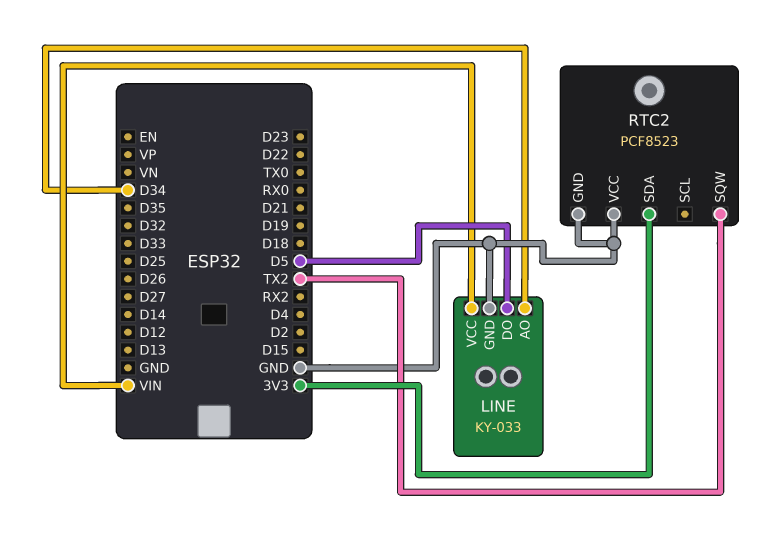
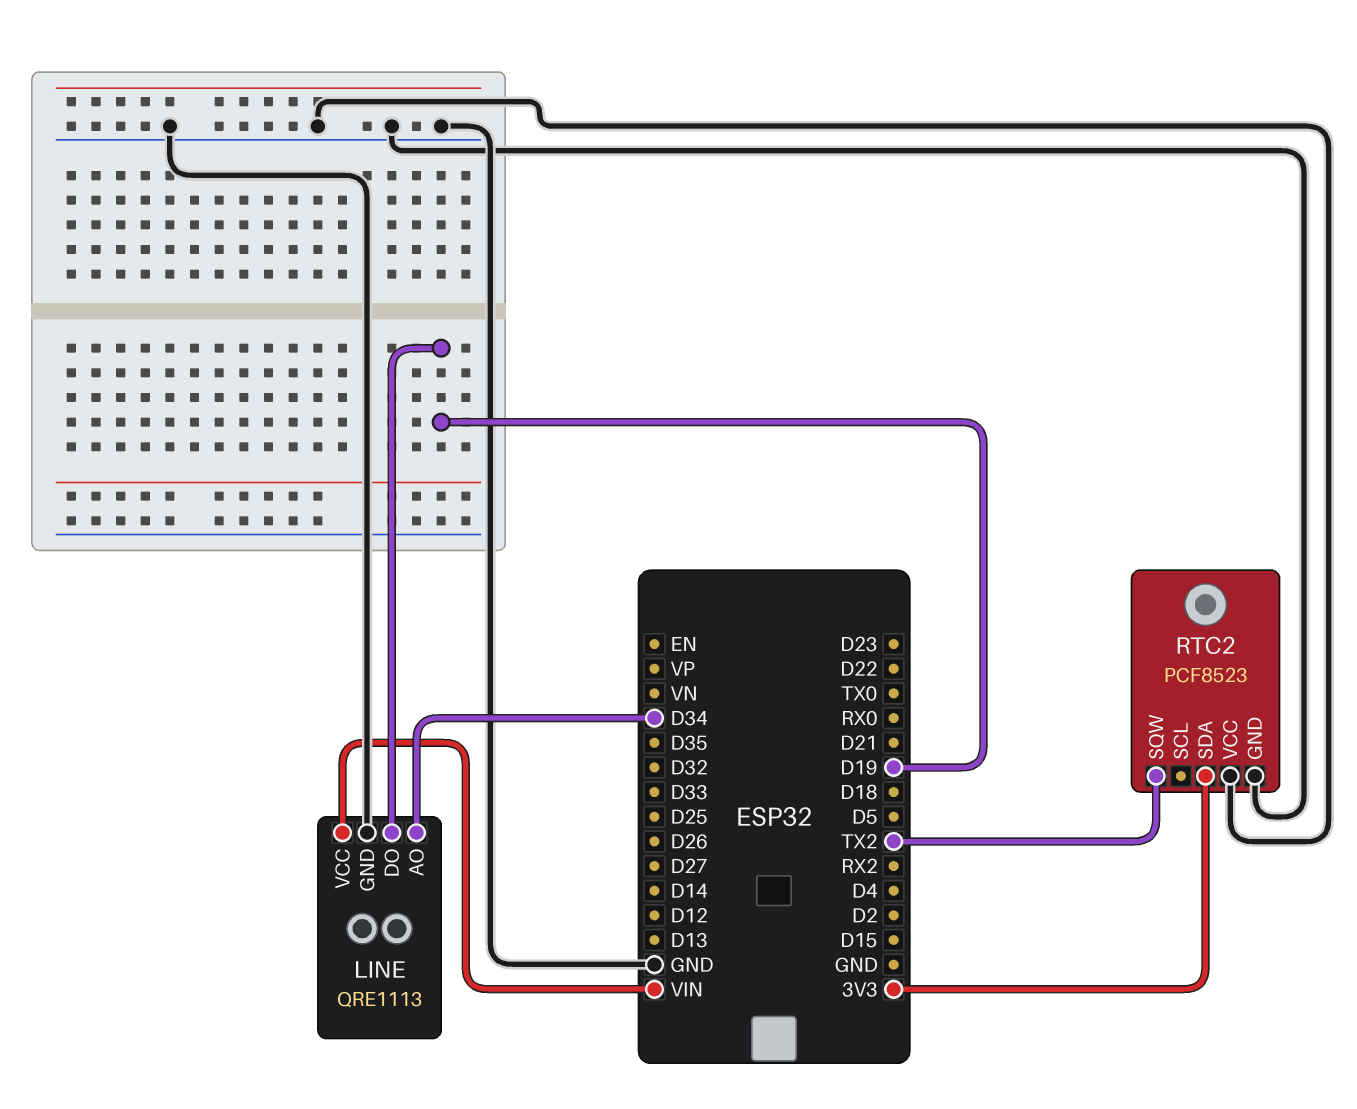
LINE: KY-033 -> QRE1113
LINE pin DO: D5 -> D19

